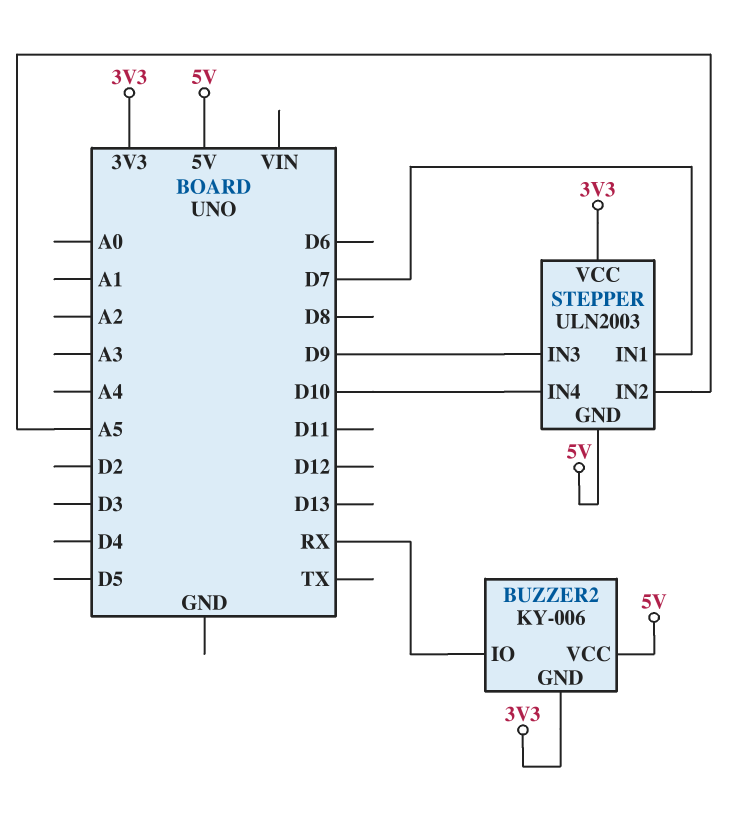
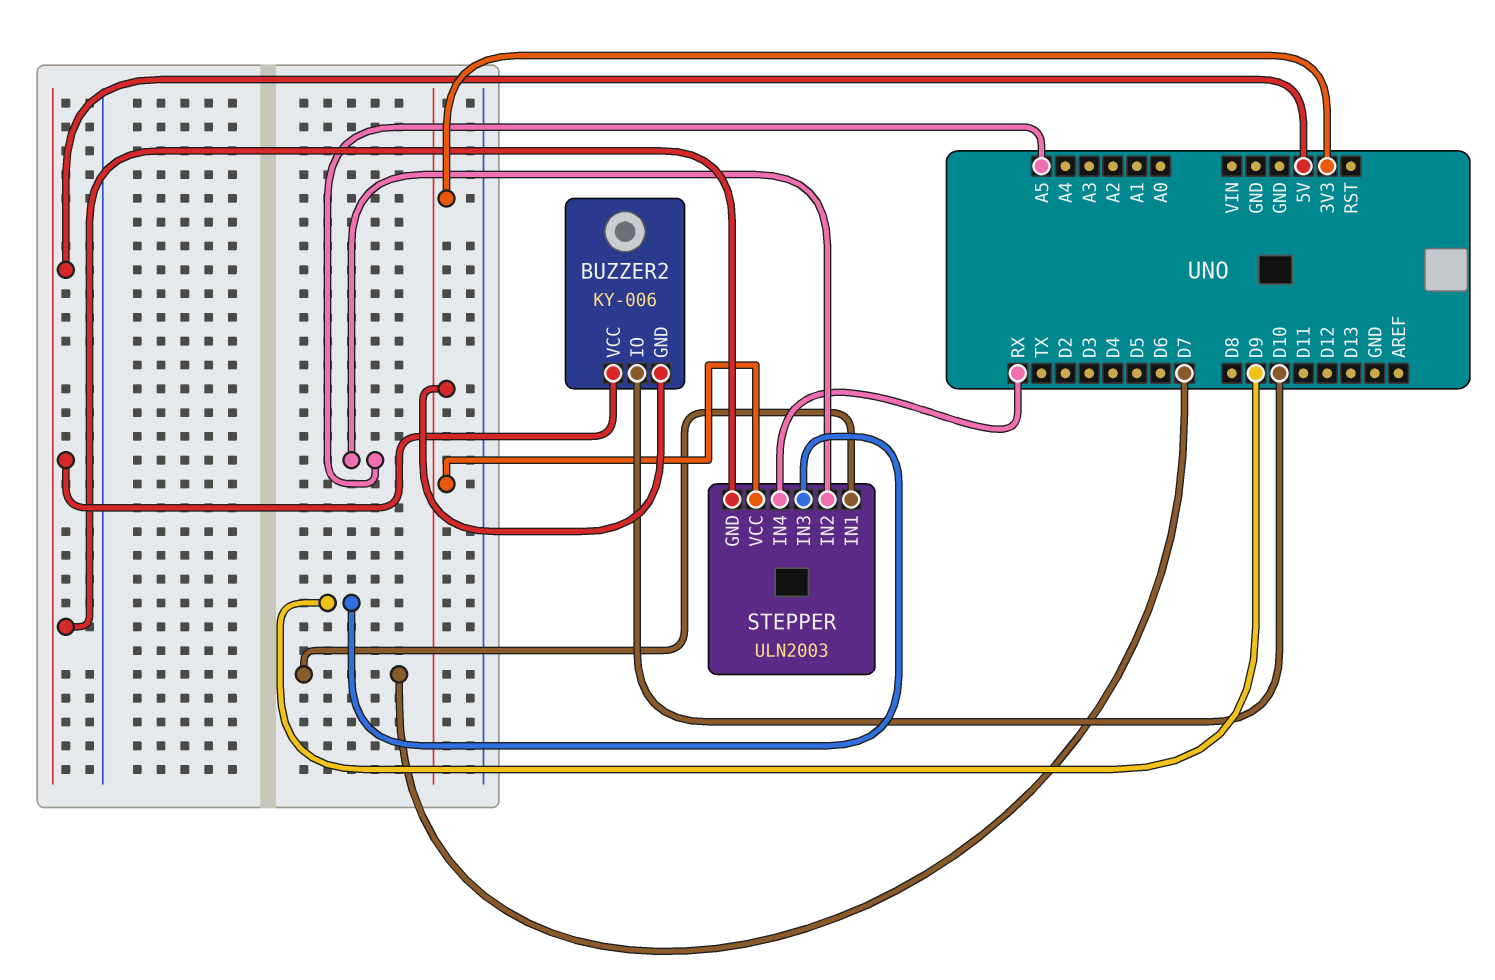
BUZZER2 pin IO: RX -> D10
STEPPER pin IN4: D10 -> RX

